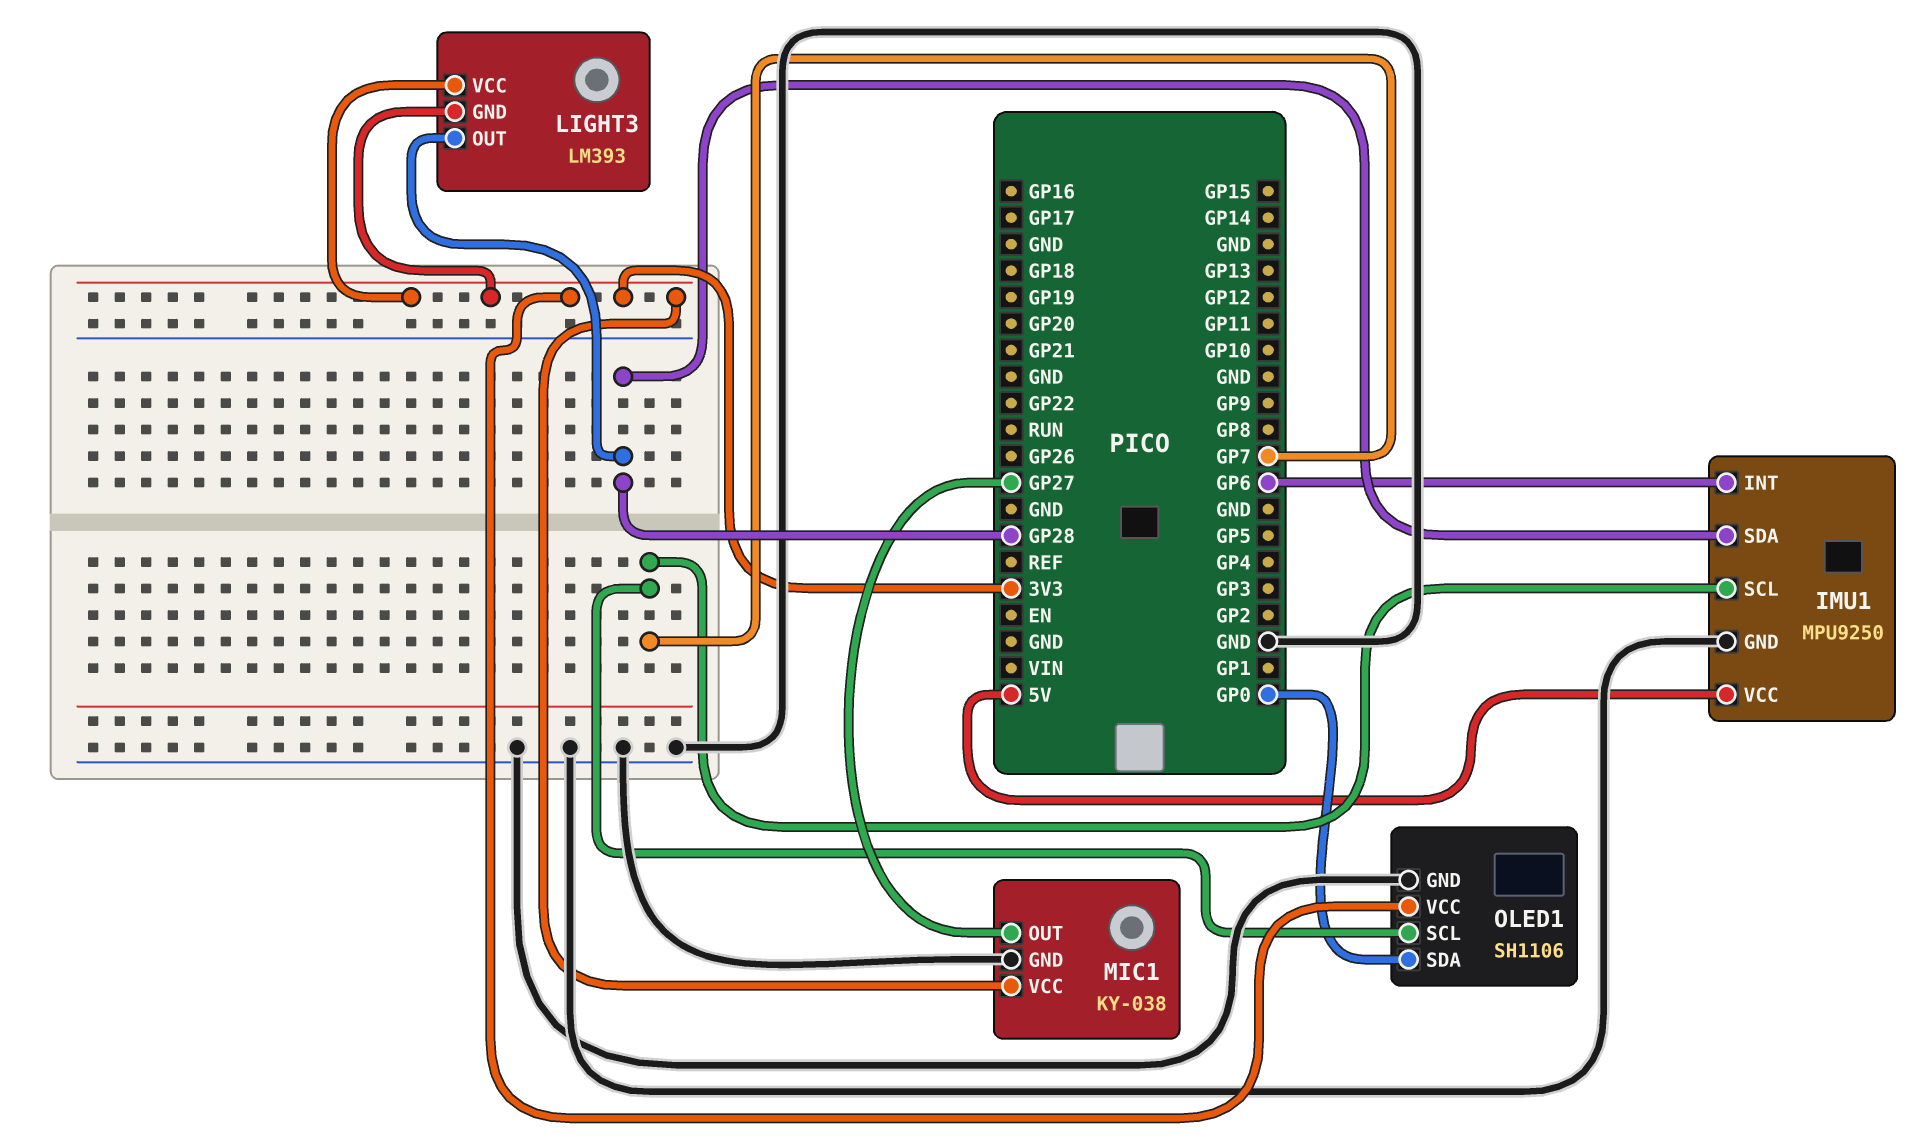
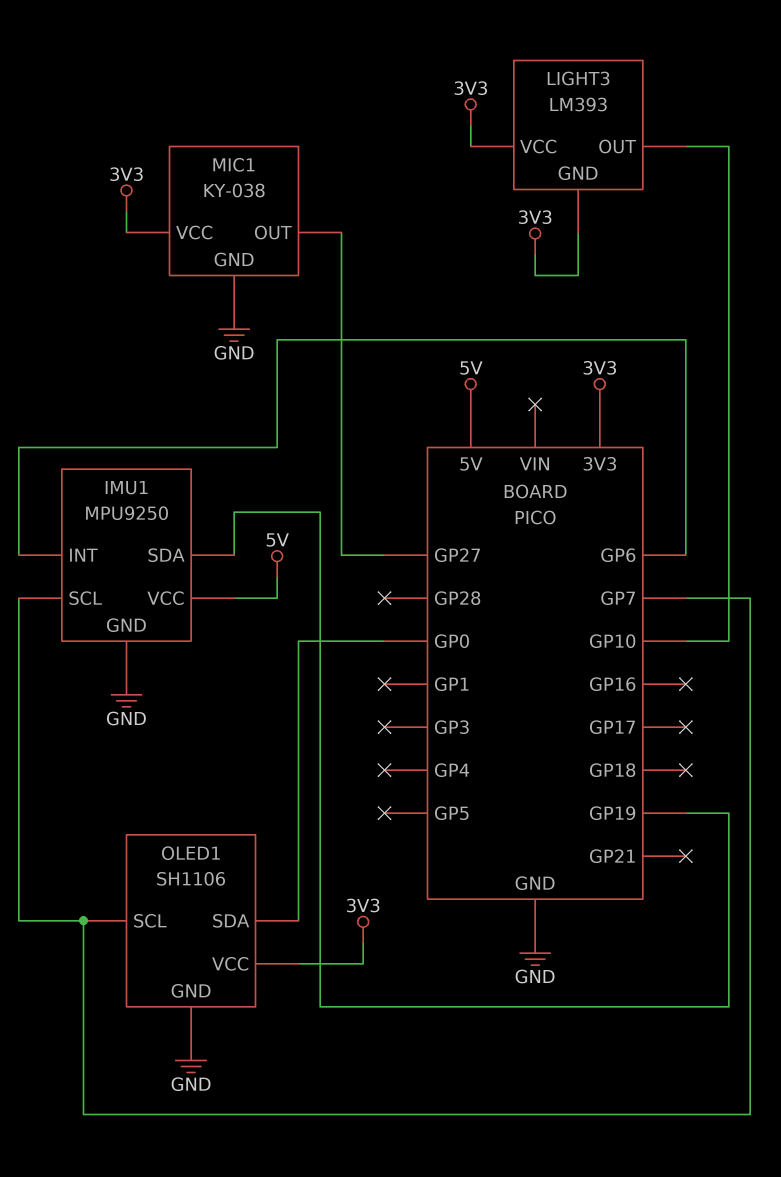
IMU1 pin SDA: GP28 -> GP19
LIGHT3 pin OUT: GP28 -> GP10

